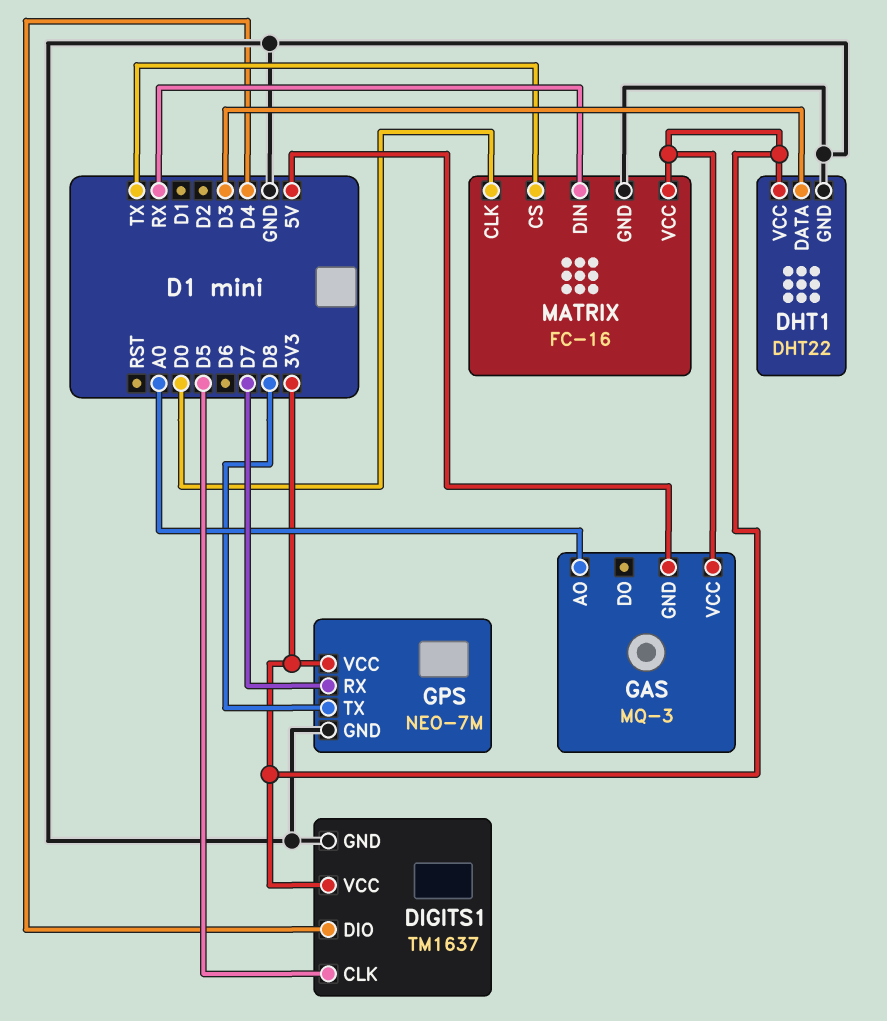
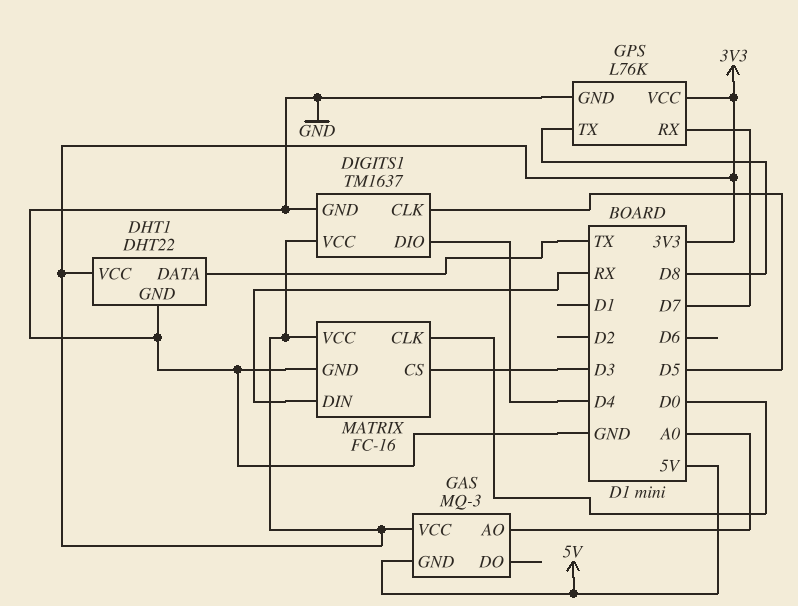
DHT1 pin DATA: D3 -> TX
GPS: NEO-7M -> L76K
MATRIX pin CS: TX -> D3

